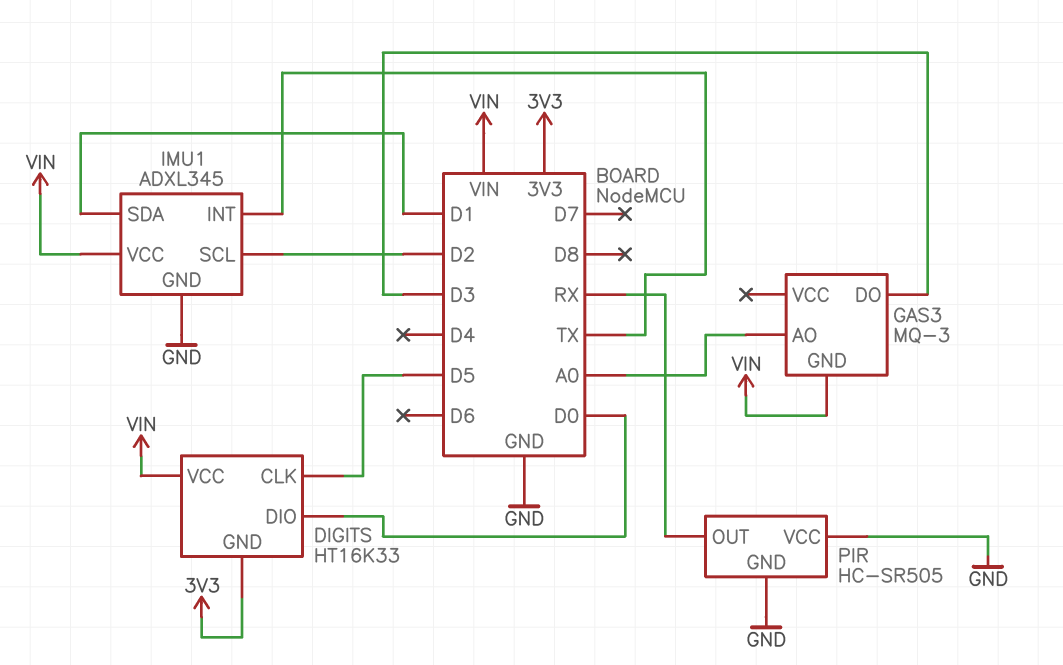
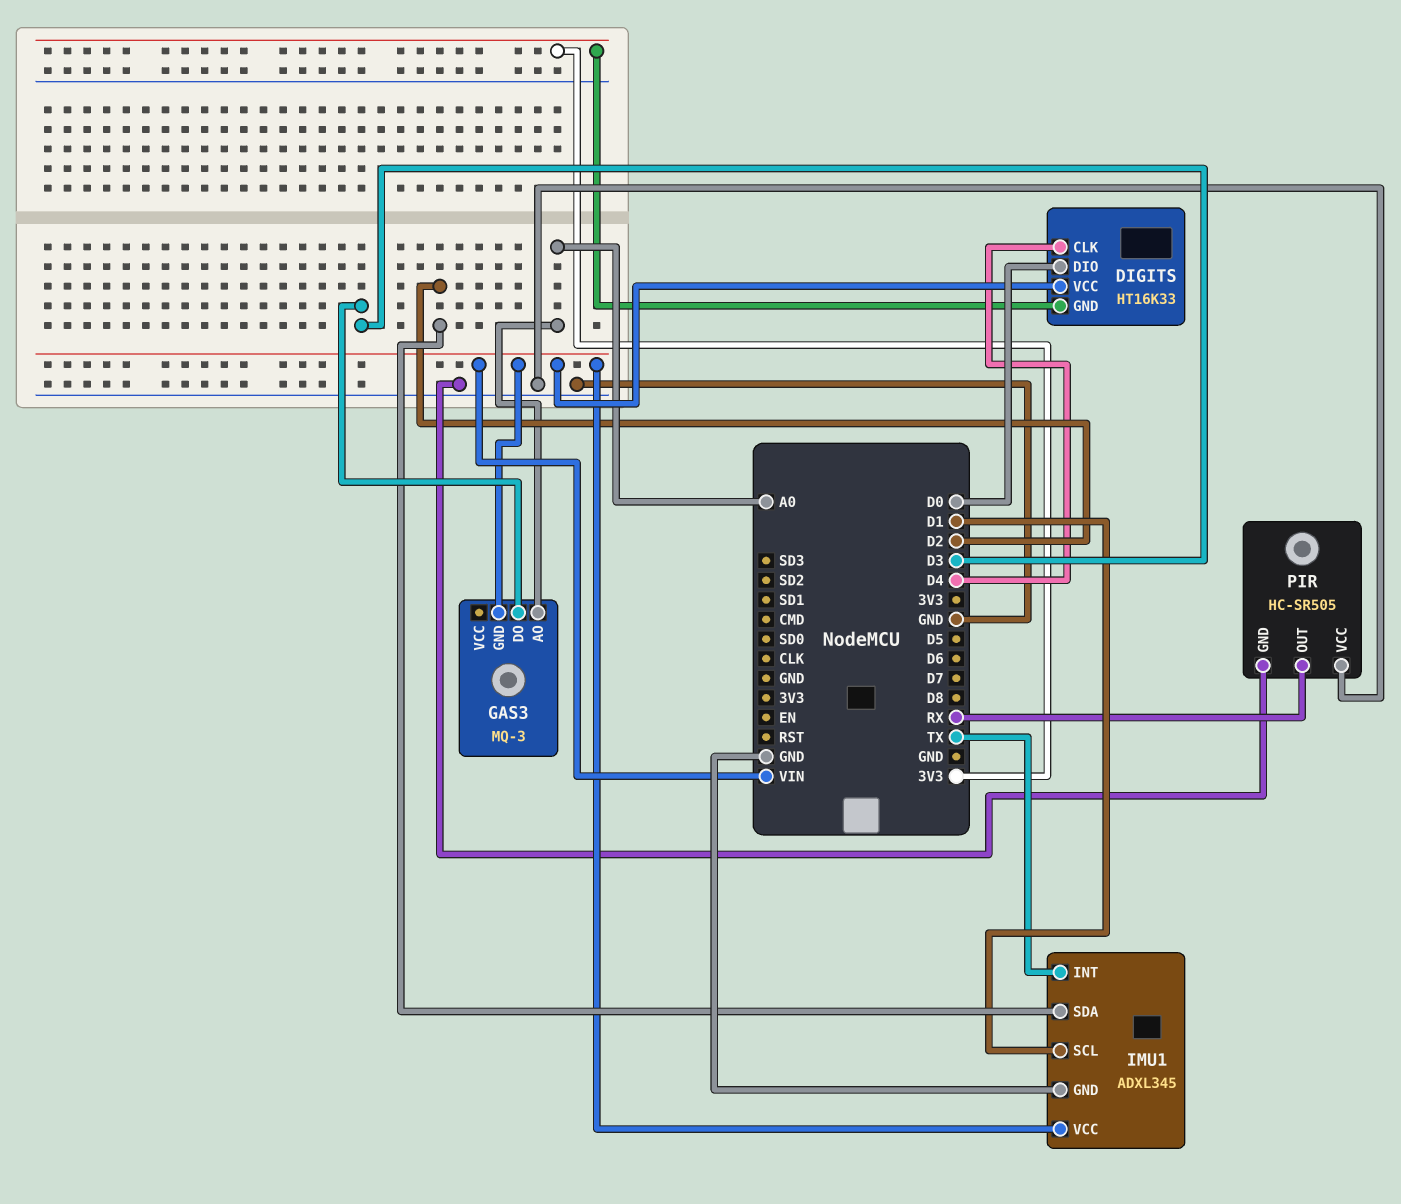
DIGITS pin CLK: D5 -> D4
IMU1 pin SCL: D2 -> D1
IMU1 pin SDA: D1 -> D2

